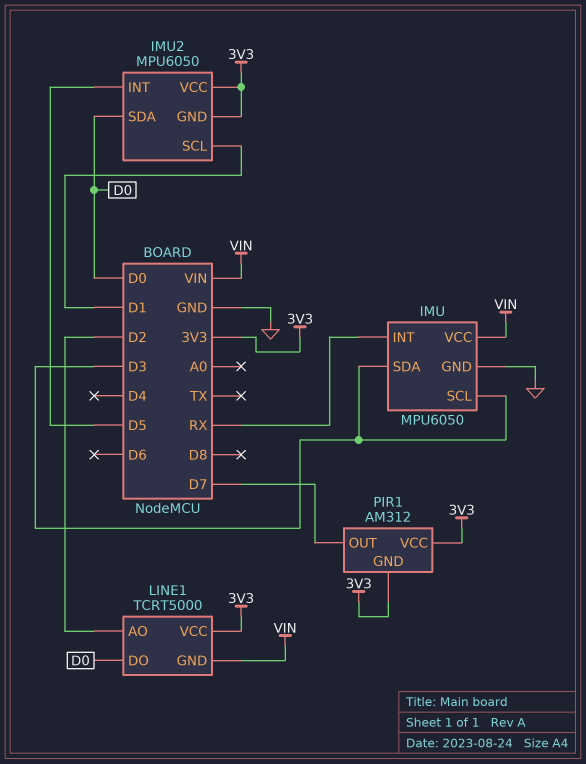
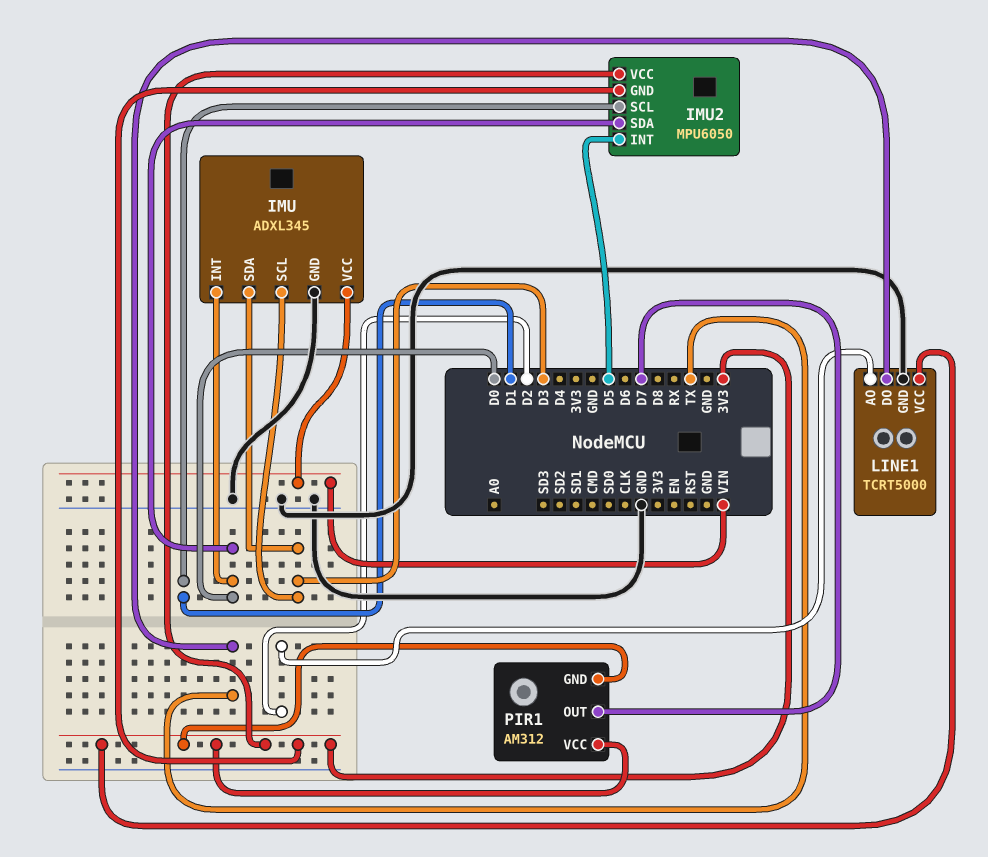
IMU: MPU6050 -> ADXL345
IMU pin INT: RX -> D0
LINE1 pin DO: D0 -> TX
LINE1 pin GND: VIN -> GND

